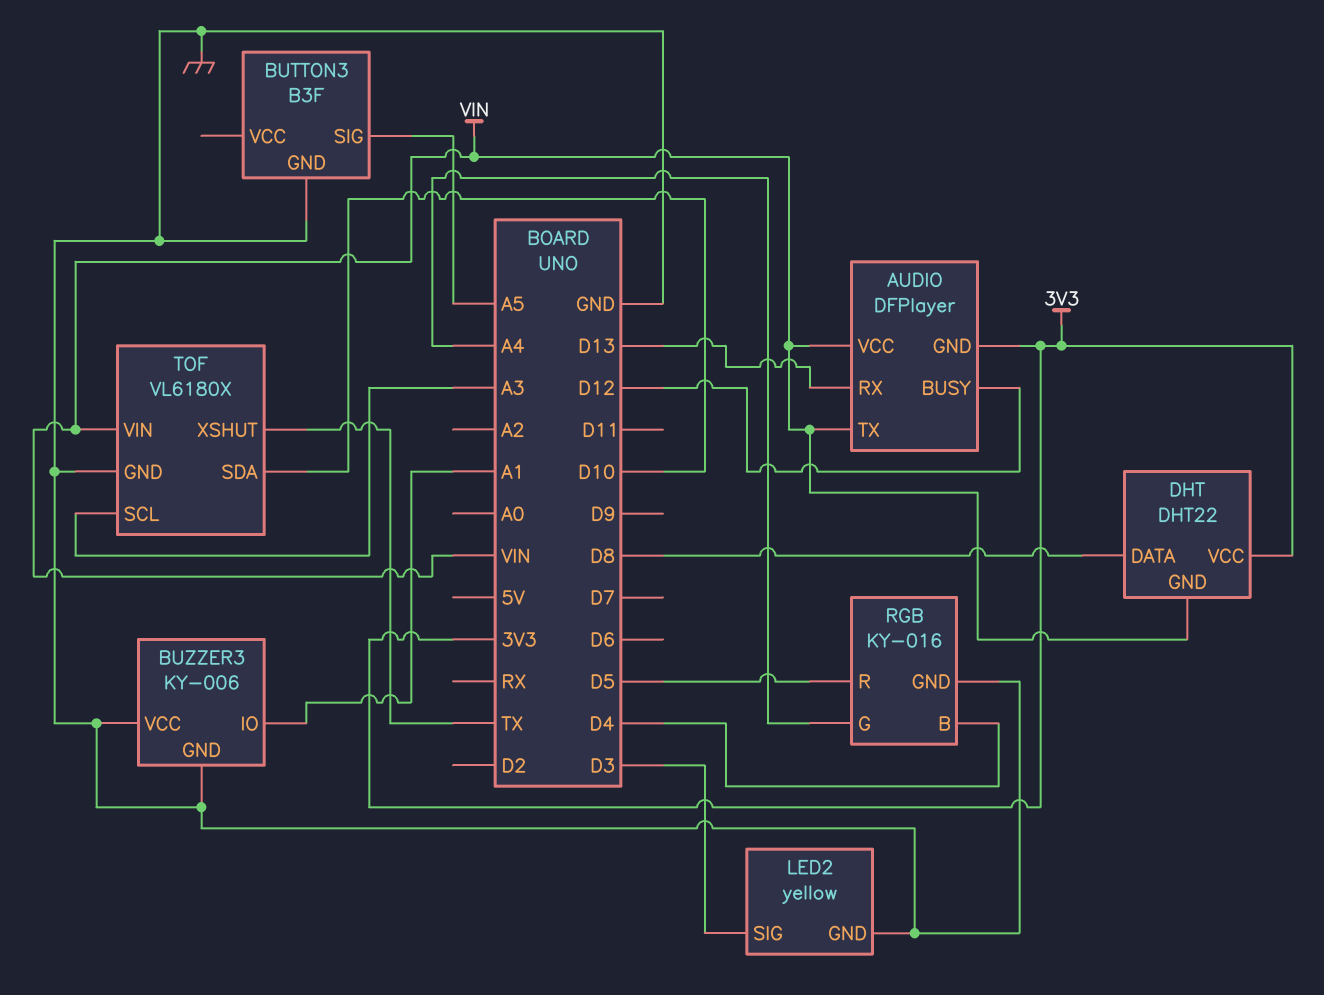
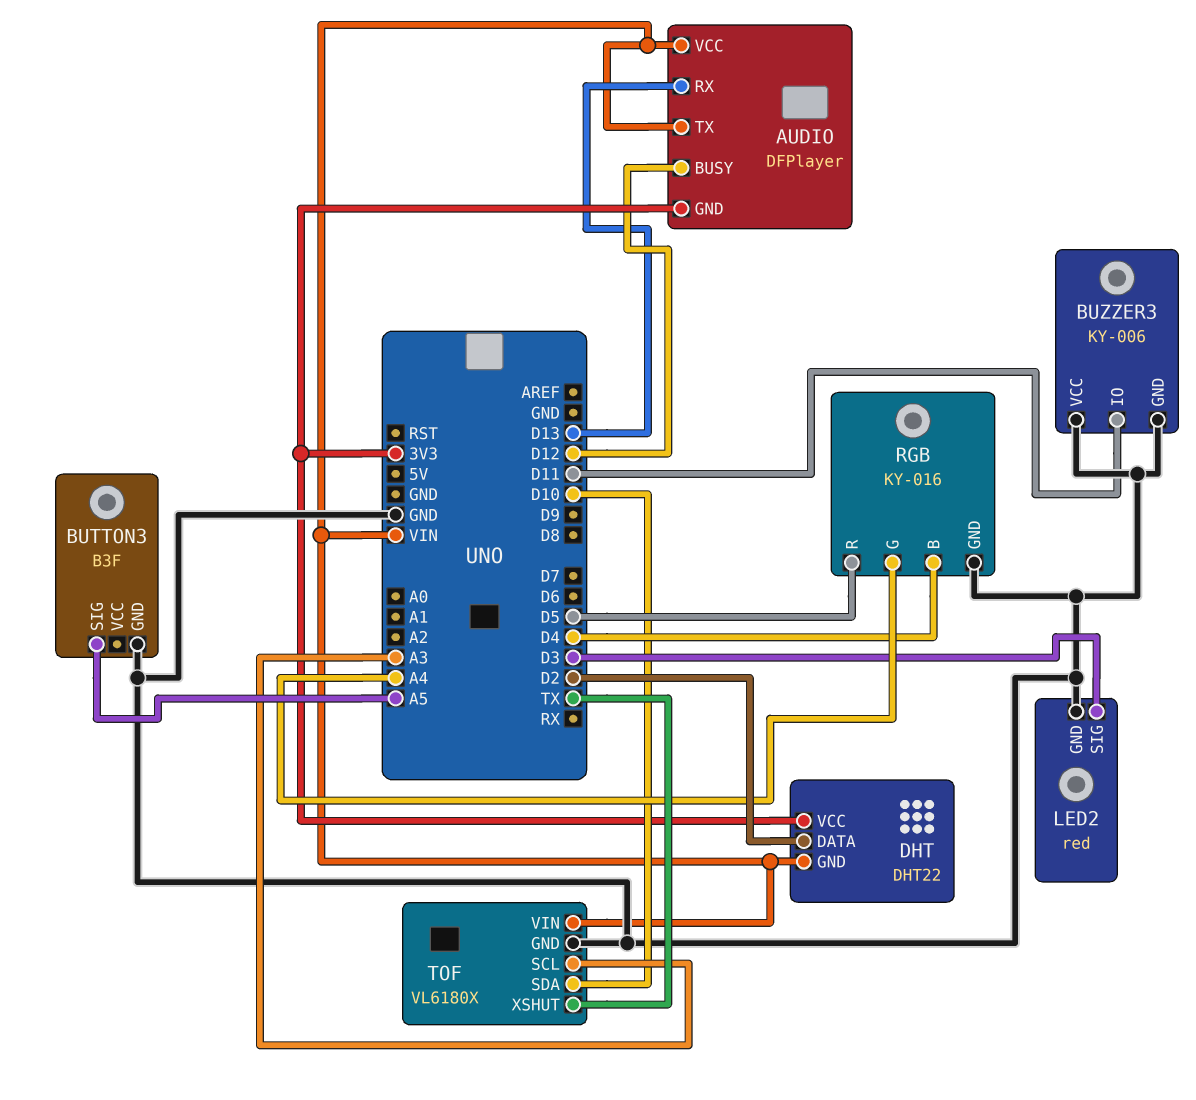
BUZZER3 pin IO: A1 -> D11
DHT pin DATA: D8 -> D2
LED2: yellow -> red

